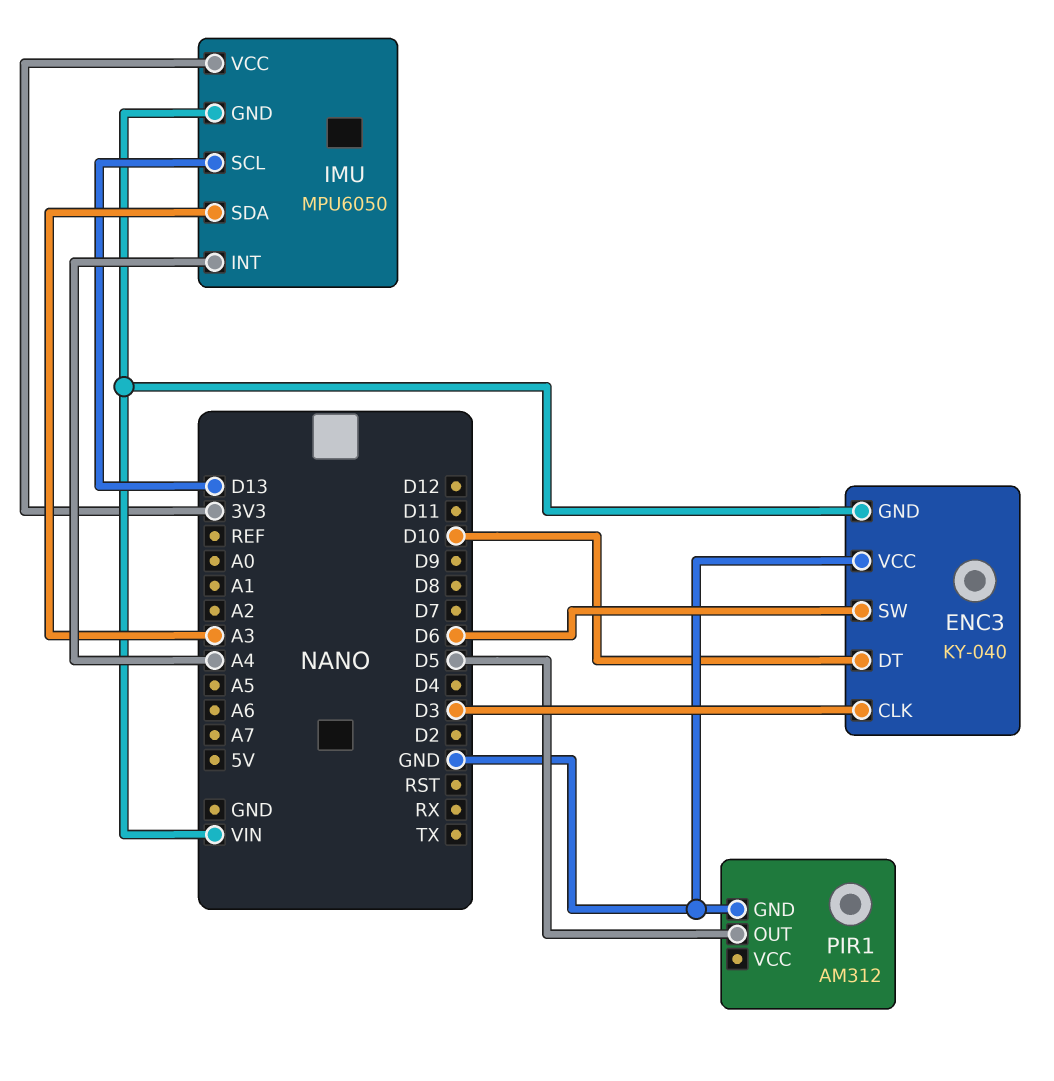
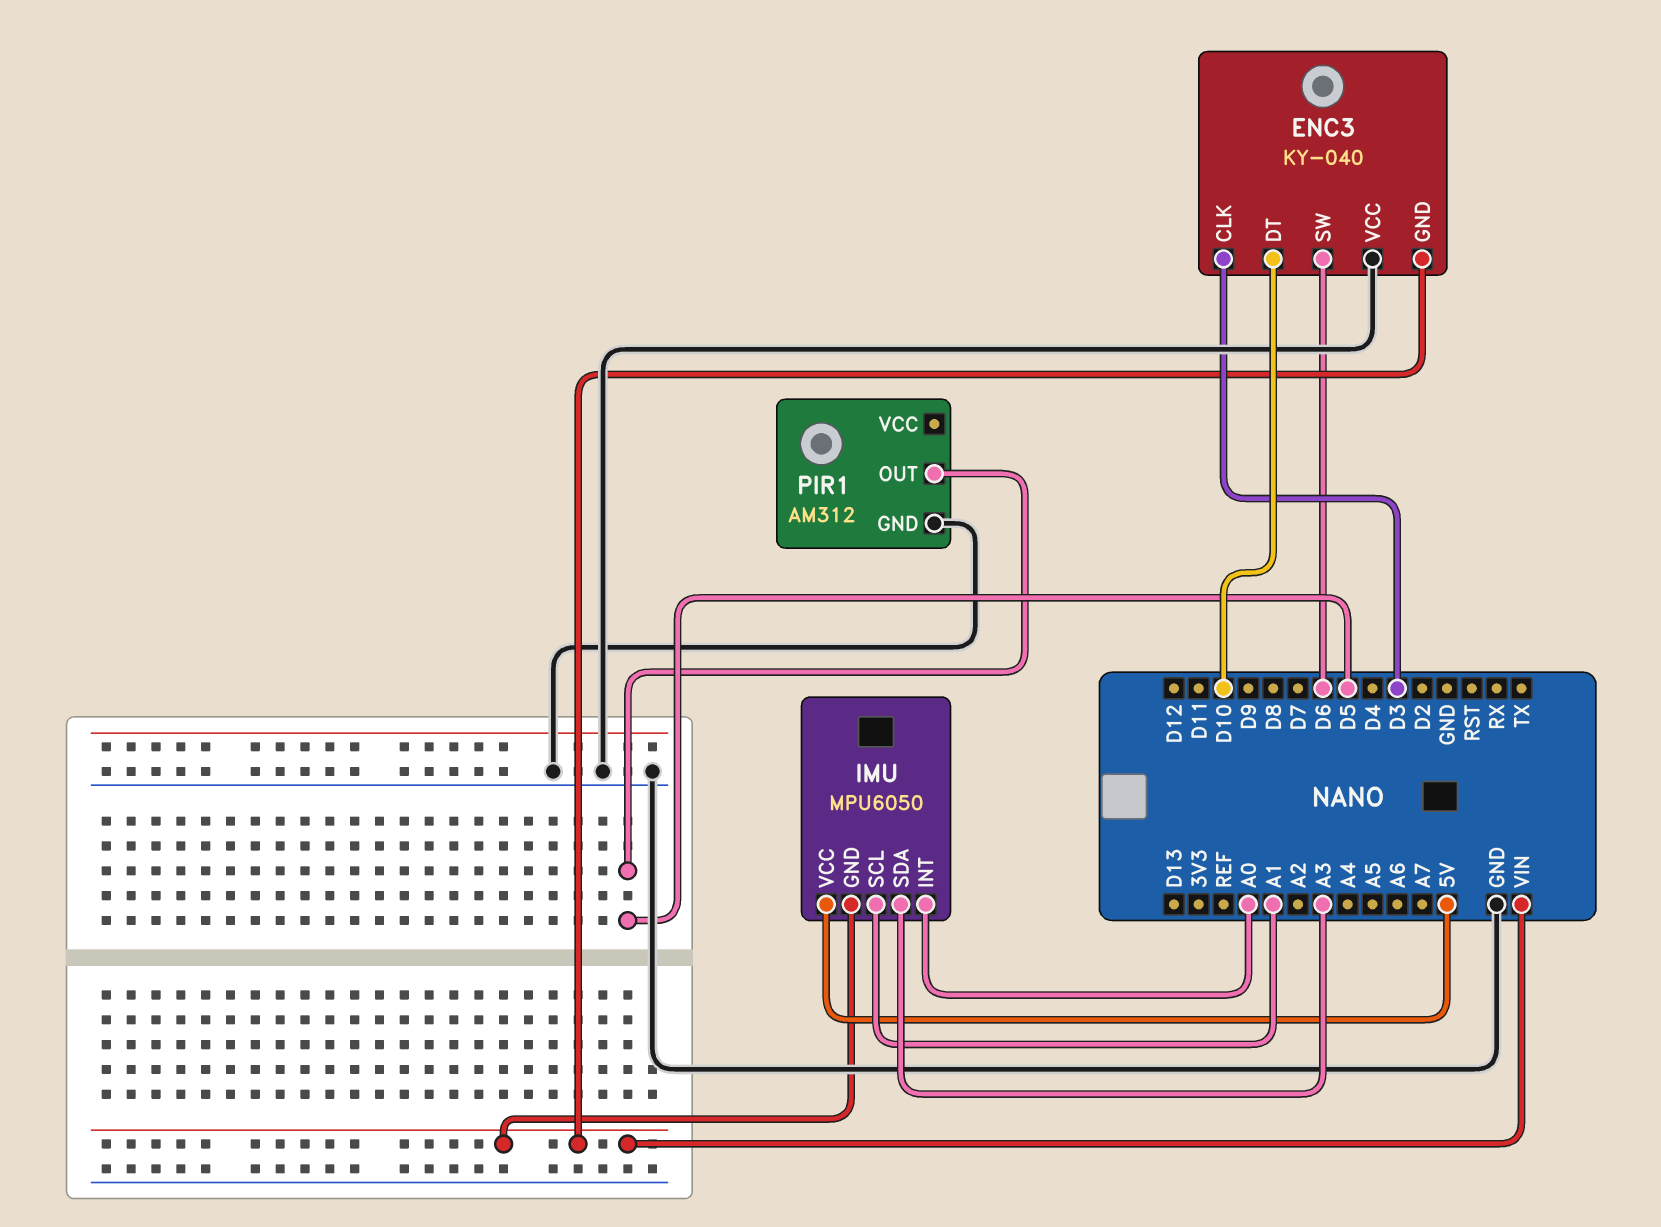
IMU pin INT: A4 -> A0
IMU pin SCL: D13 -> A1
IMU pin VCC: 3V3 -> 5V

